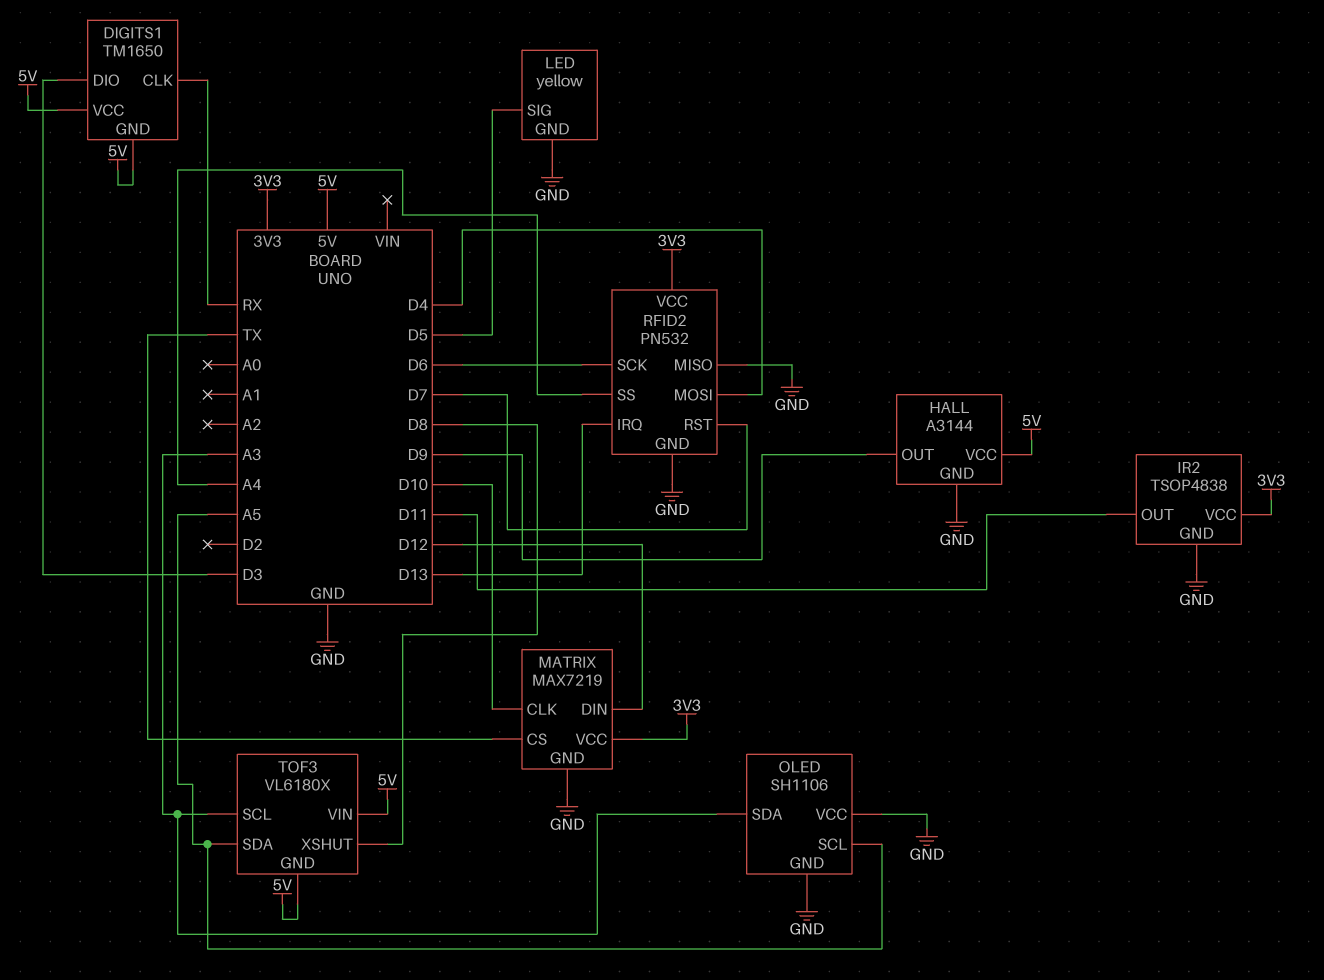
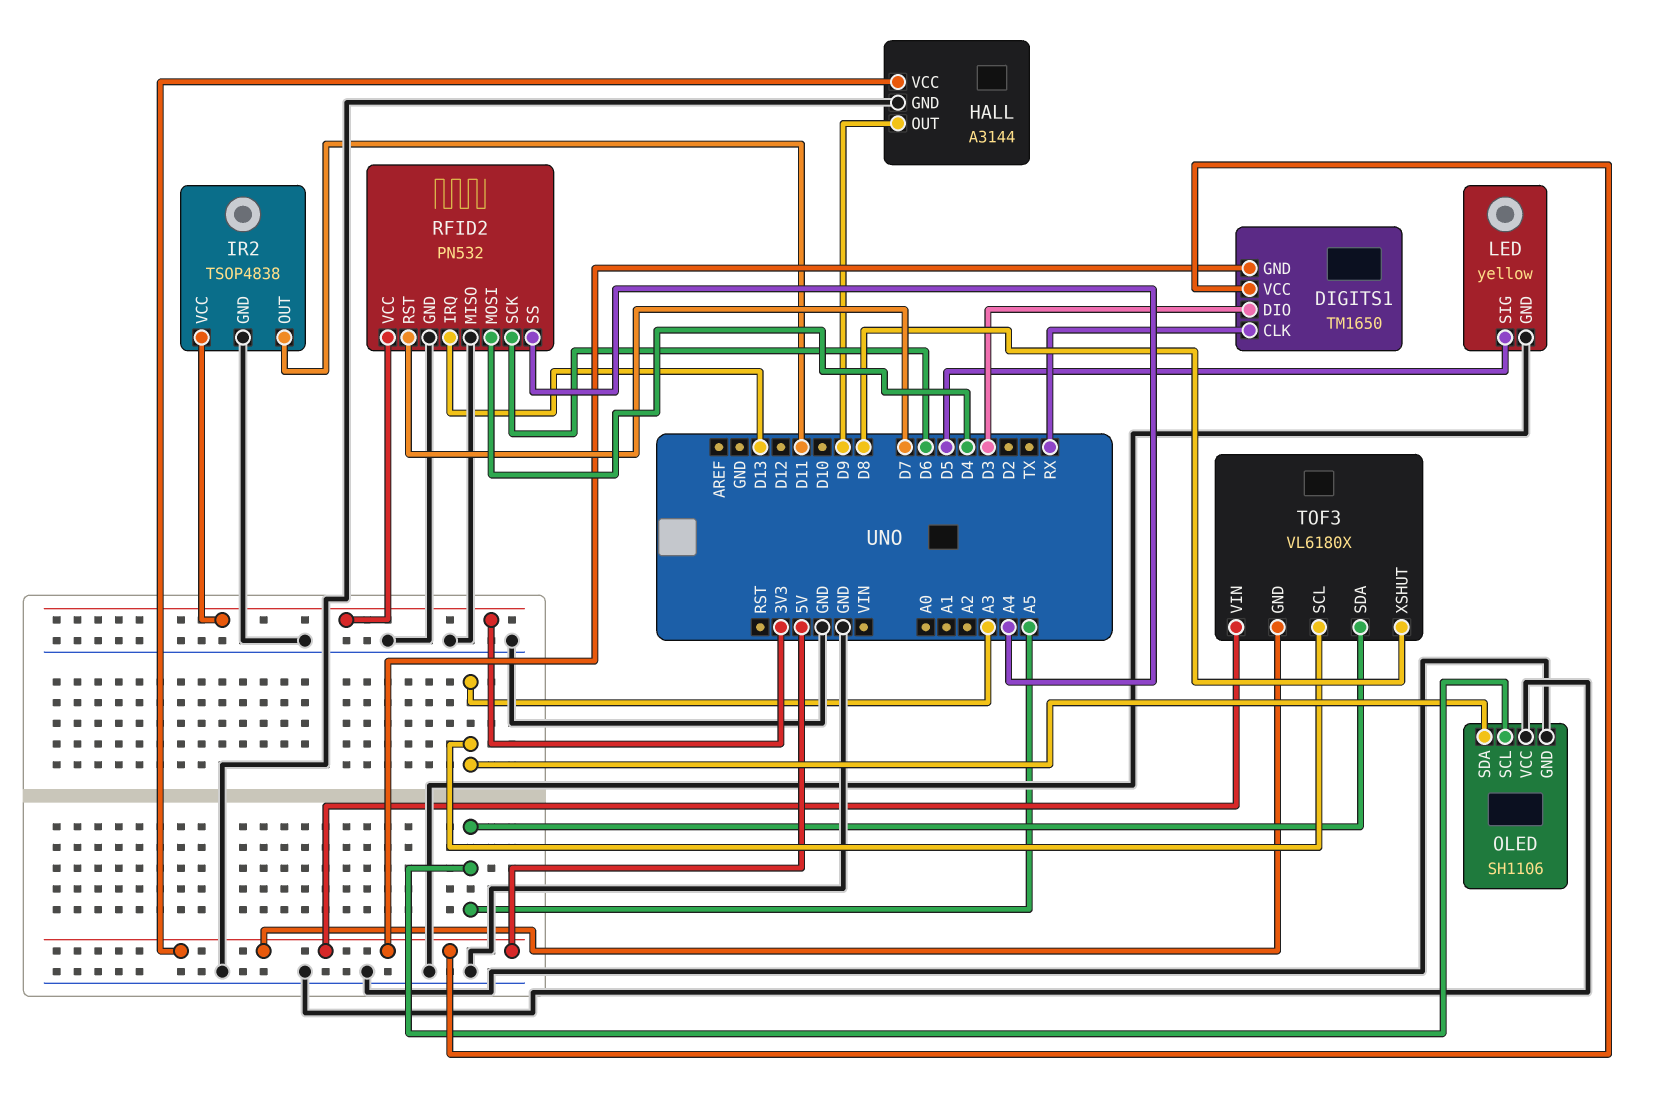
MATRIX: MAX7219 -> none
MATRIX pin CLK: D10 -> none
MATRIX pin CS: TX -> none
MATRIX pin DIN: D12 -> none
MATRIX pin GND: GND -> none
MATRIX pin VCC: 3V3 -> none

